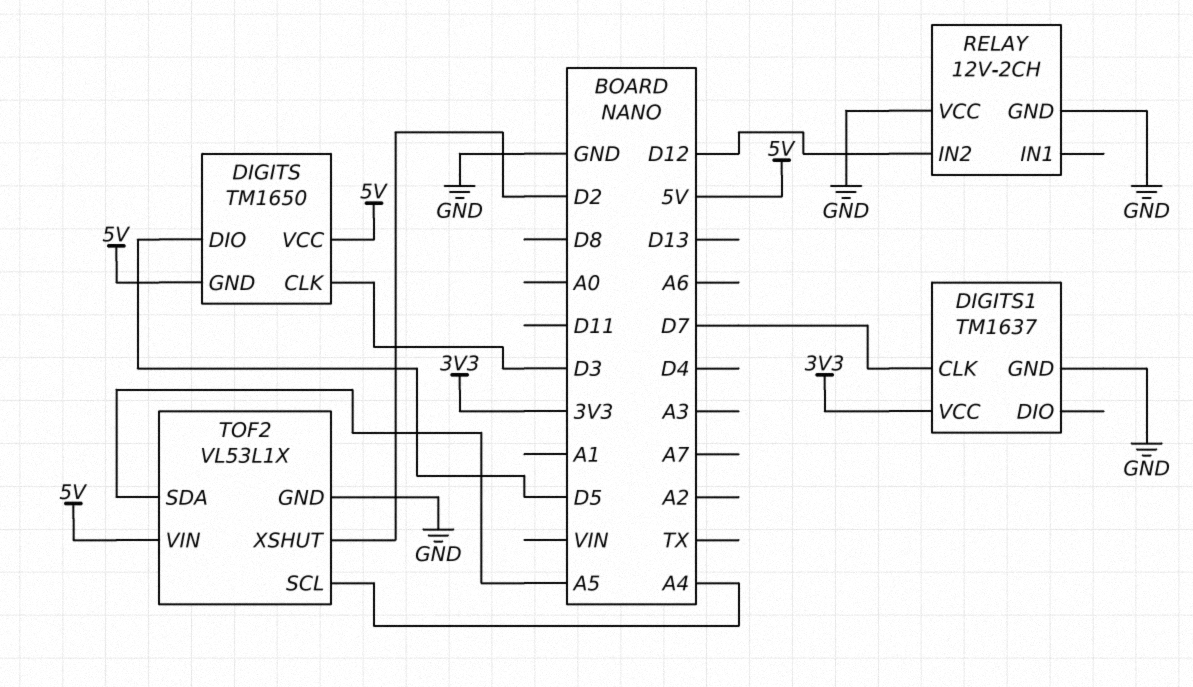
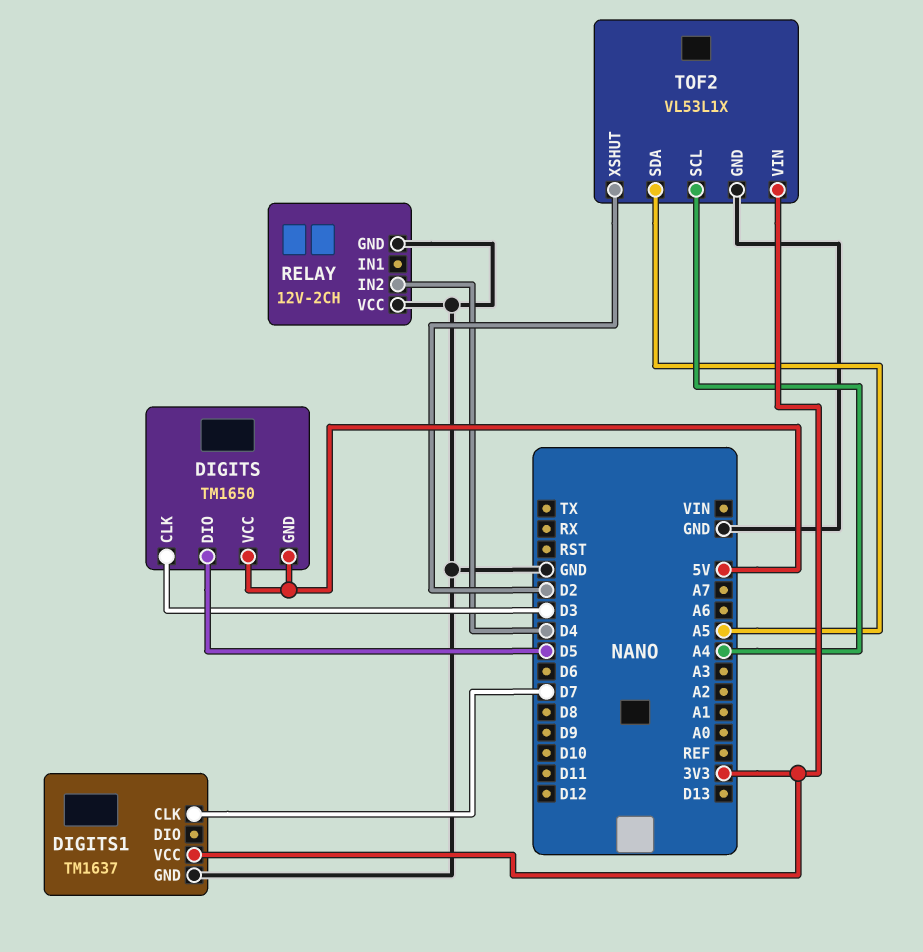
RELAY pin IN2: D12 -> D4
TOF2 pin VIN: 5V -> 3V3

